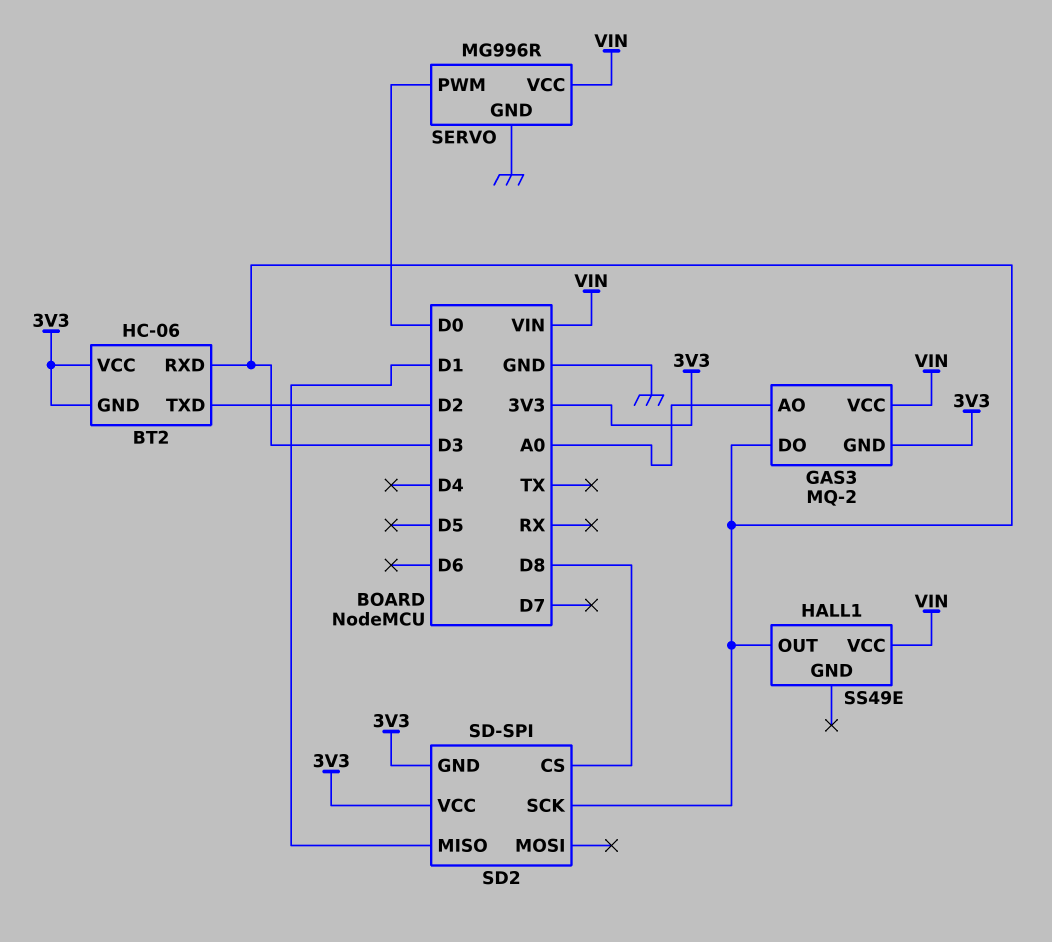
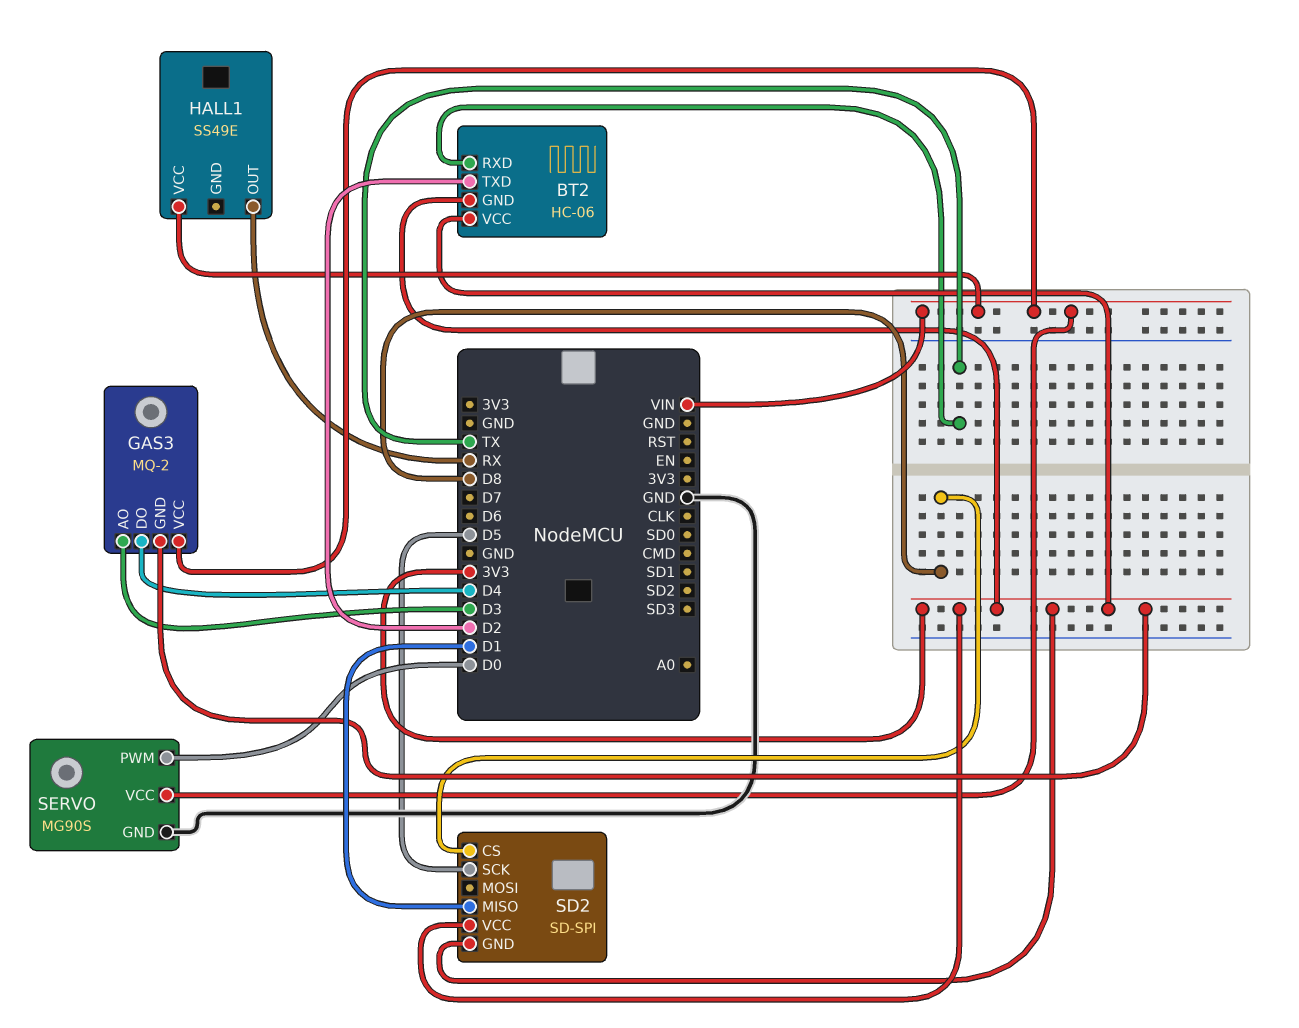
BT2 pin RXD: D3 -> TX
GAS3 pin AO: A0 -> D3
GAS3 pin DO: D3 -> D4
HALL1 pin OUT: D3 -> RX
SD2 pin SCK: D3 -> D5
SERVO: MG996R -> MG90S

